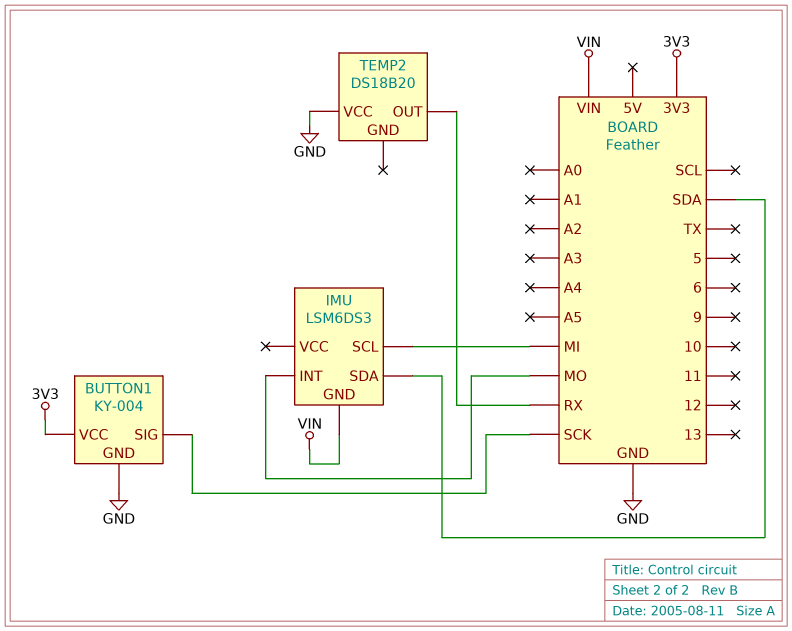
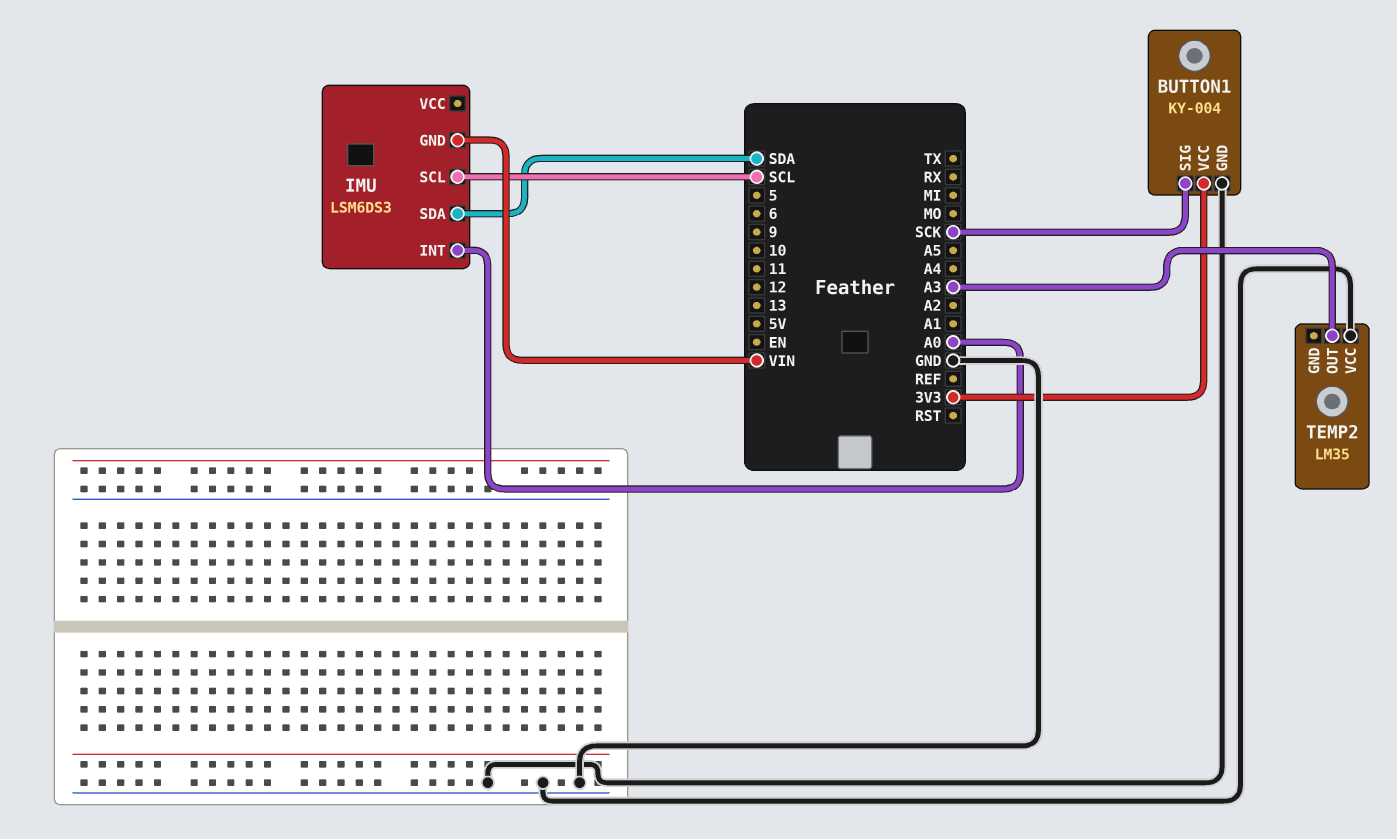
IMU pin INT: MO -> A0
IMU pin SCL: MI -> SCL
TEMP2: DS18B20 -> LM35
TEMP2 pin OUT: RX -> A3

